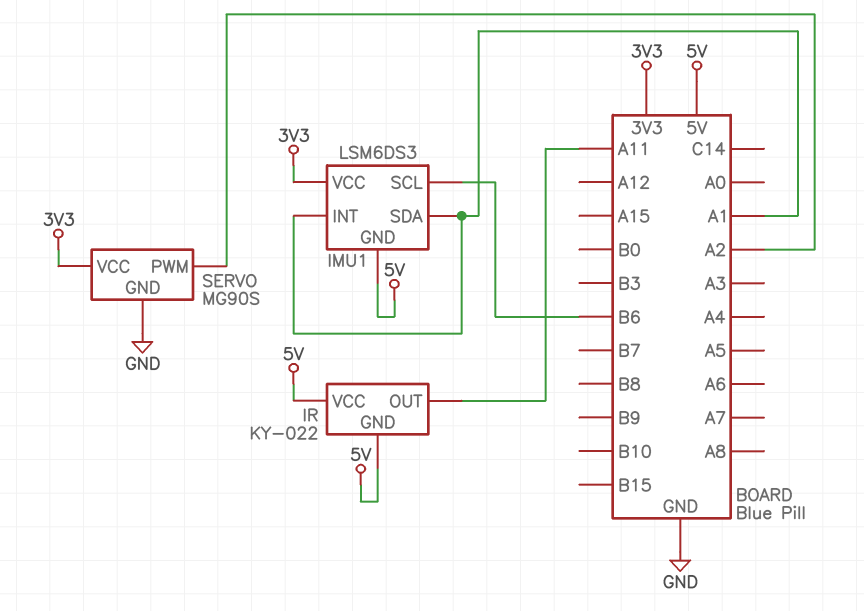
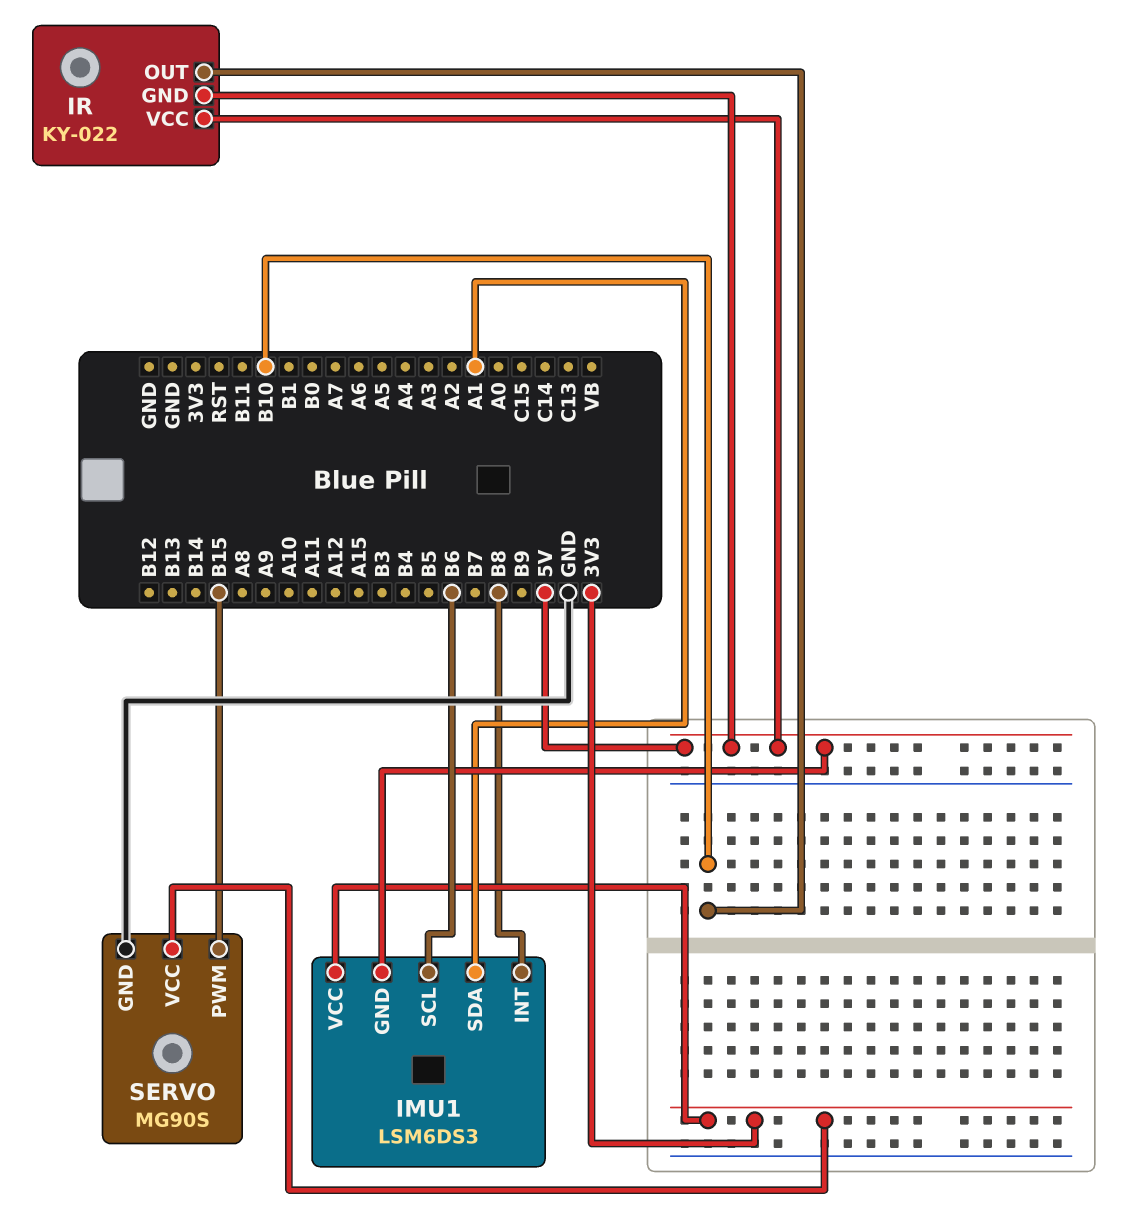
IMU1 pin INT: A1 -> B8
IR pin OUT: A11 -> B10
SERVO pin PWM: A2 -> B15

